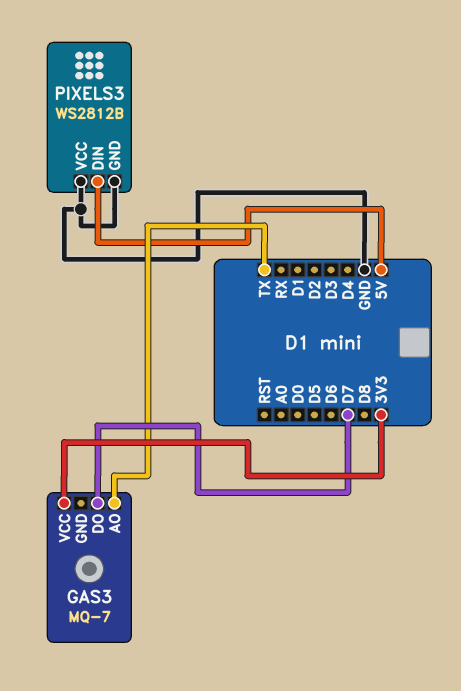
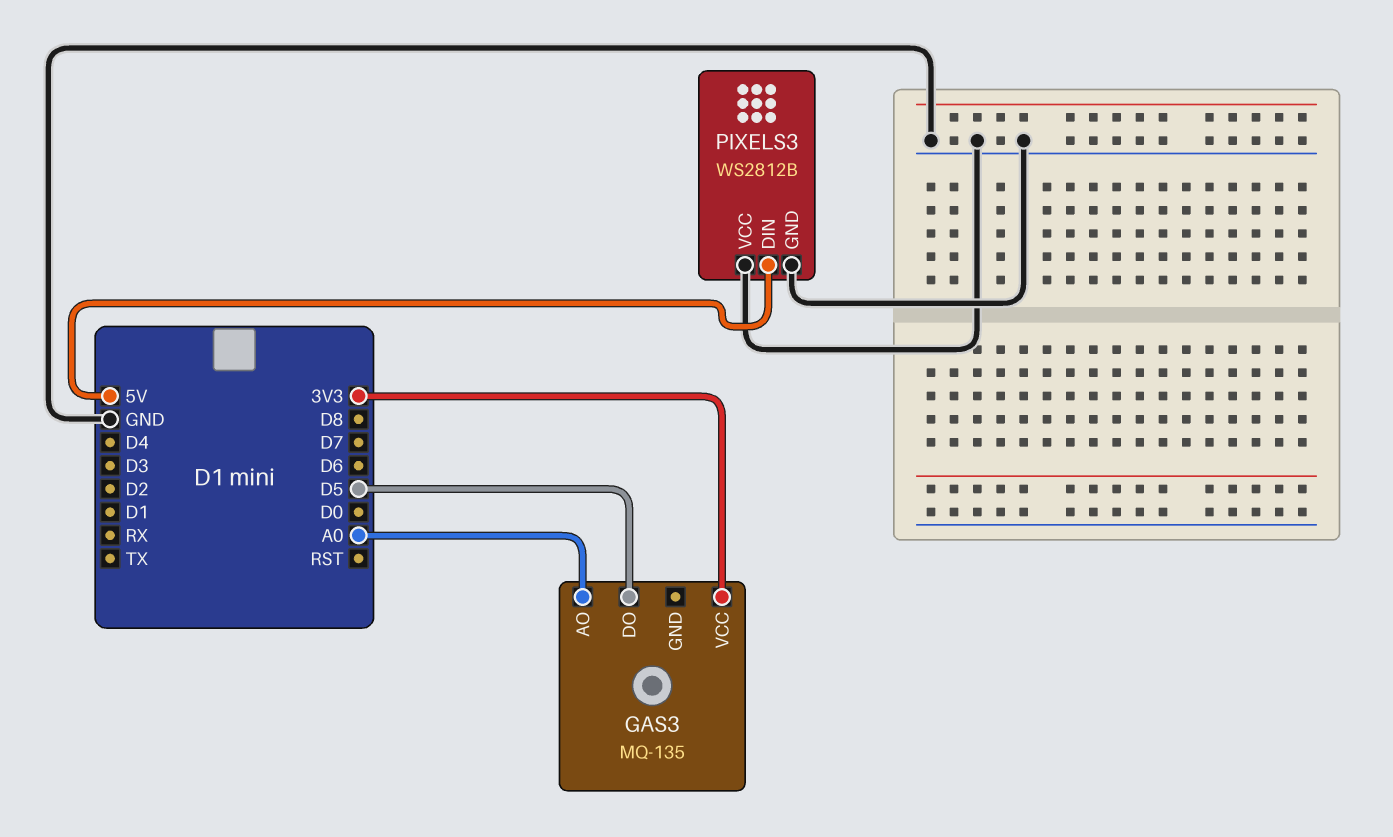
GAS3: MQ-7 -> MQ-135
GAS3 pin AO: TX -> A0
GAS3 pin DO: D7 -> D5

